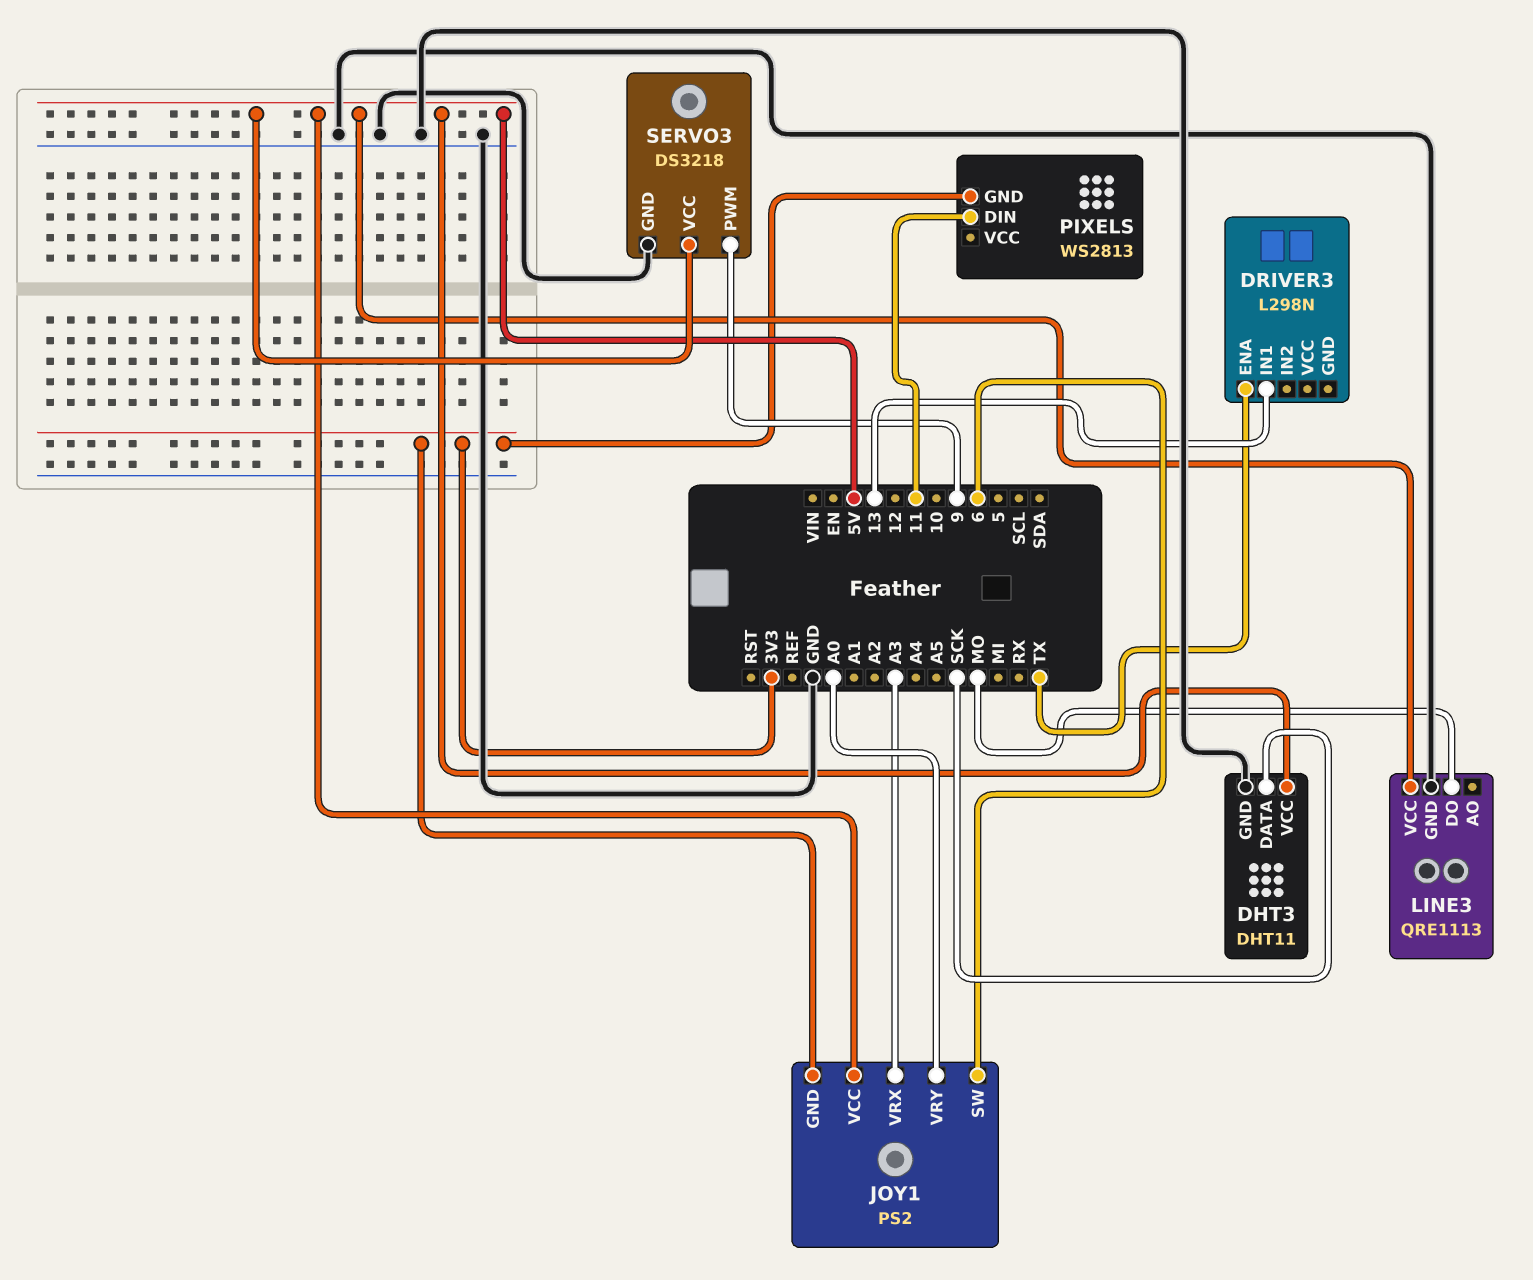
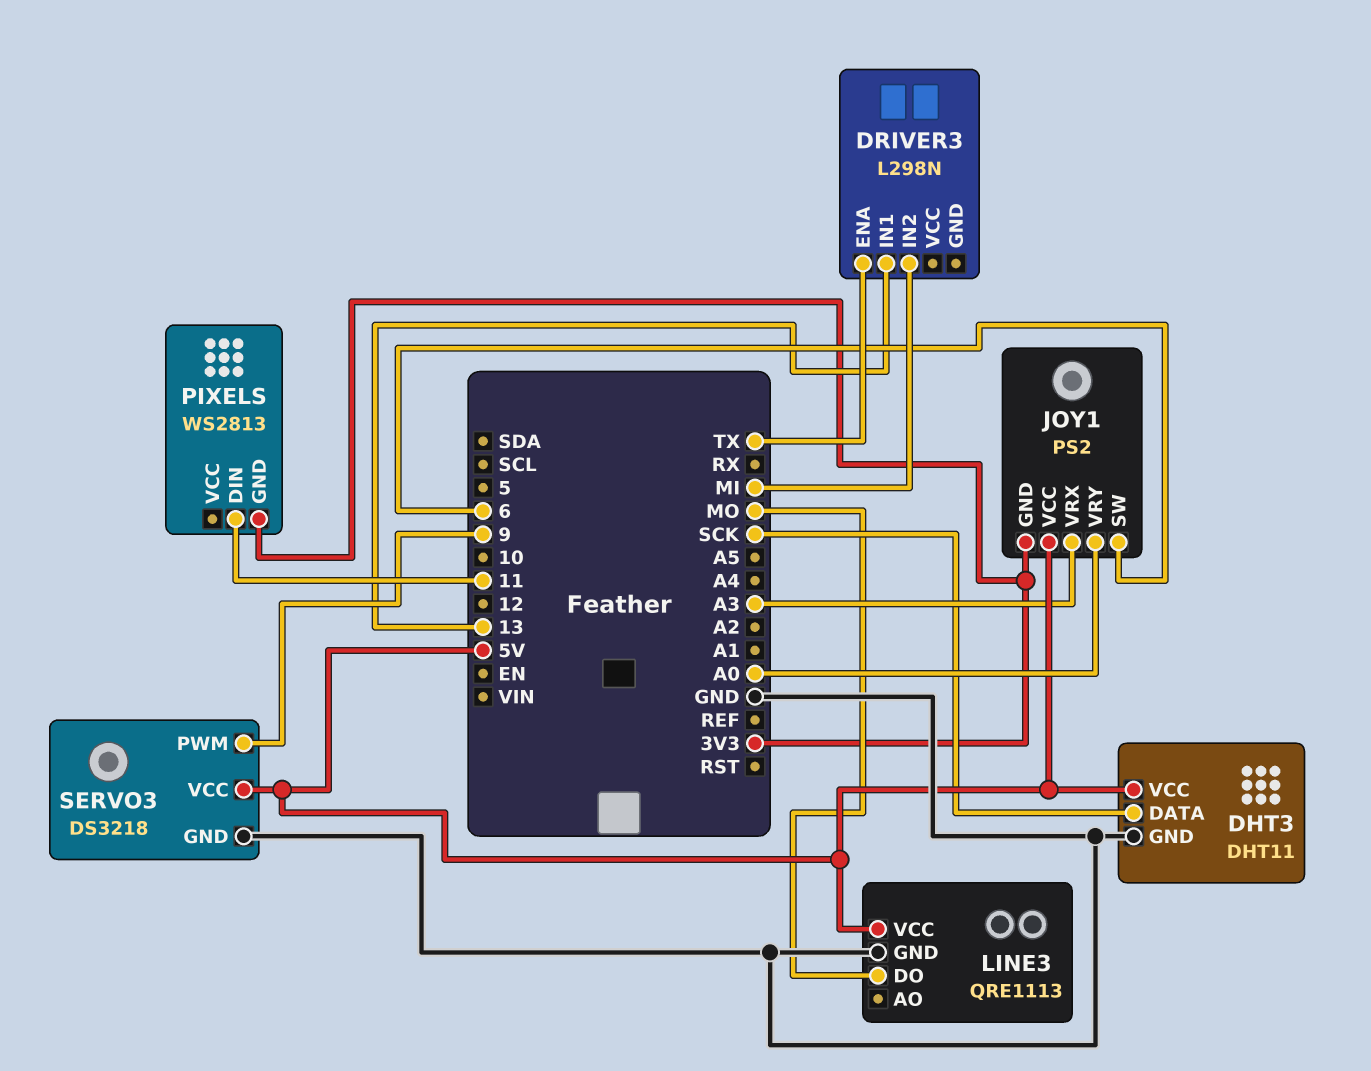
DRIVER3 pin IN2: none -> MI

